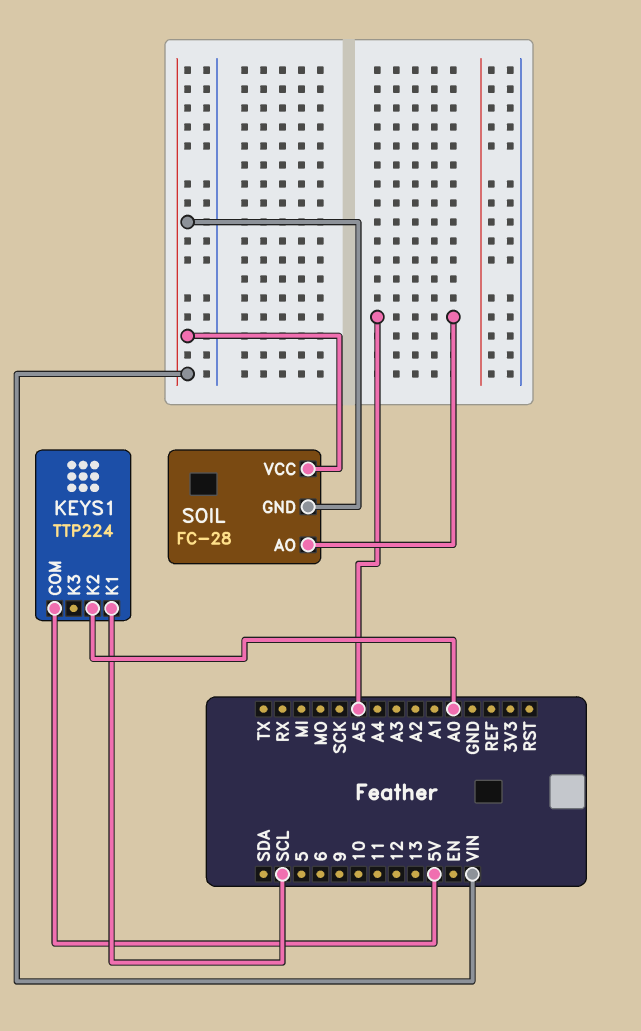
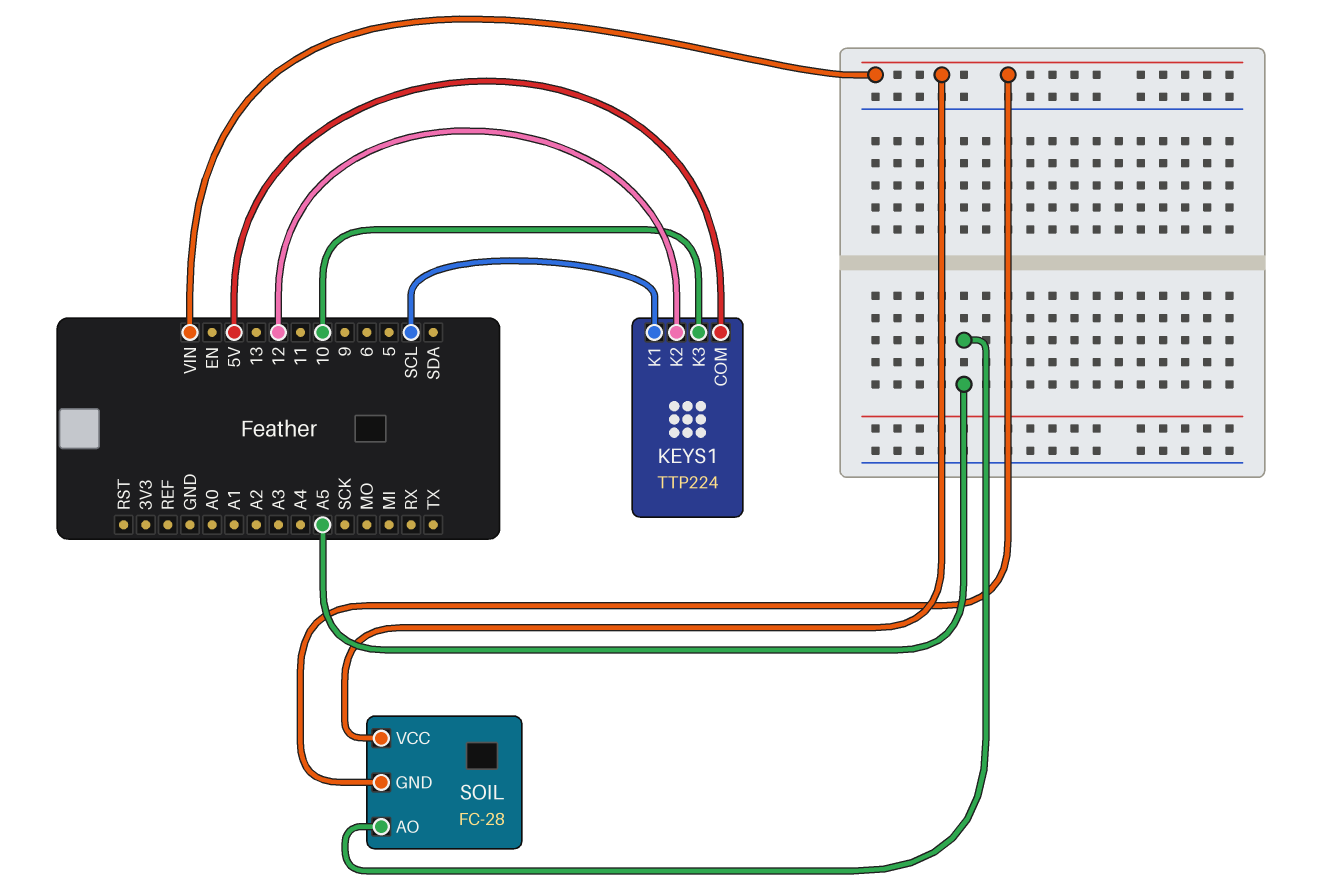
KEYS1 pin K2: A0 -> 12
KEYS1 pin K3: none -> 10

